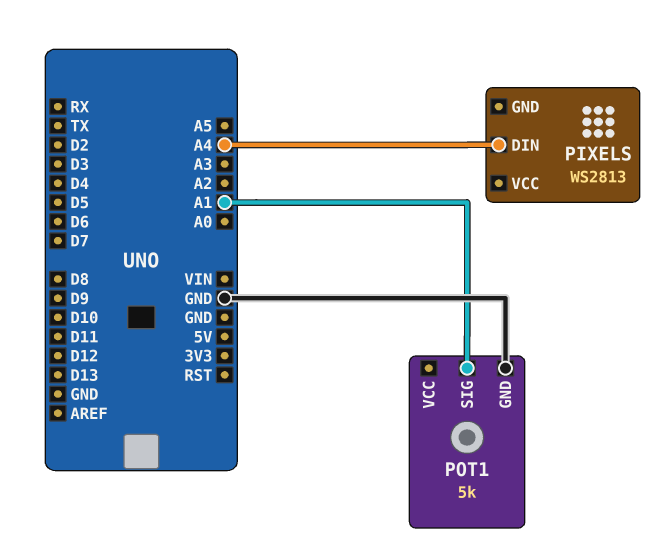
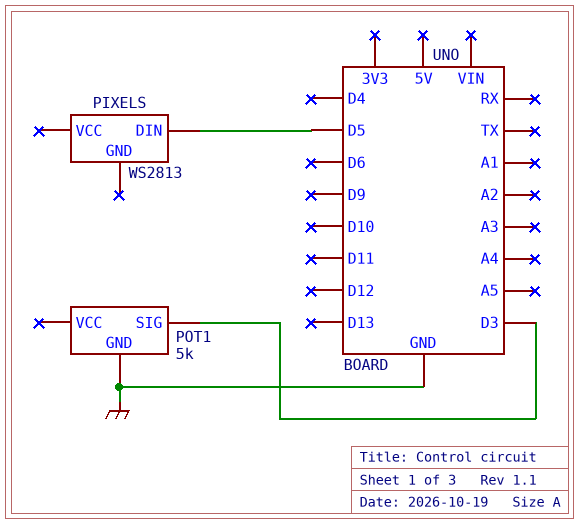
PIXELS pin DIN: A4 -> D5
POT1 pin SIG: A1 -> D3

